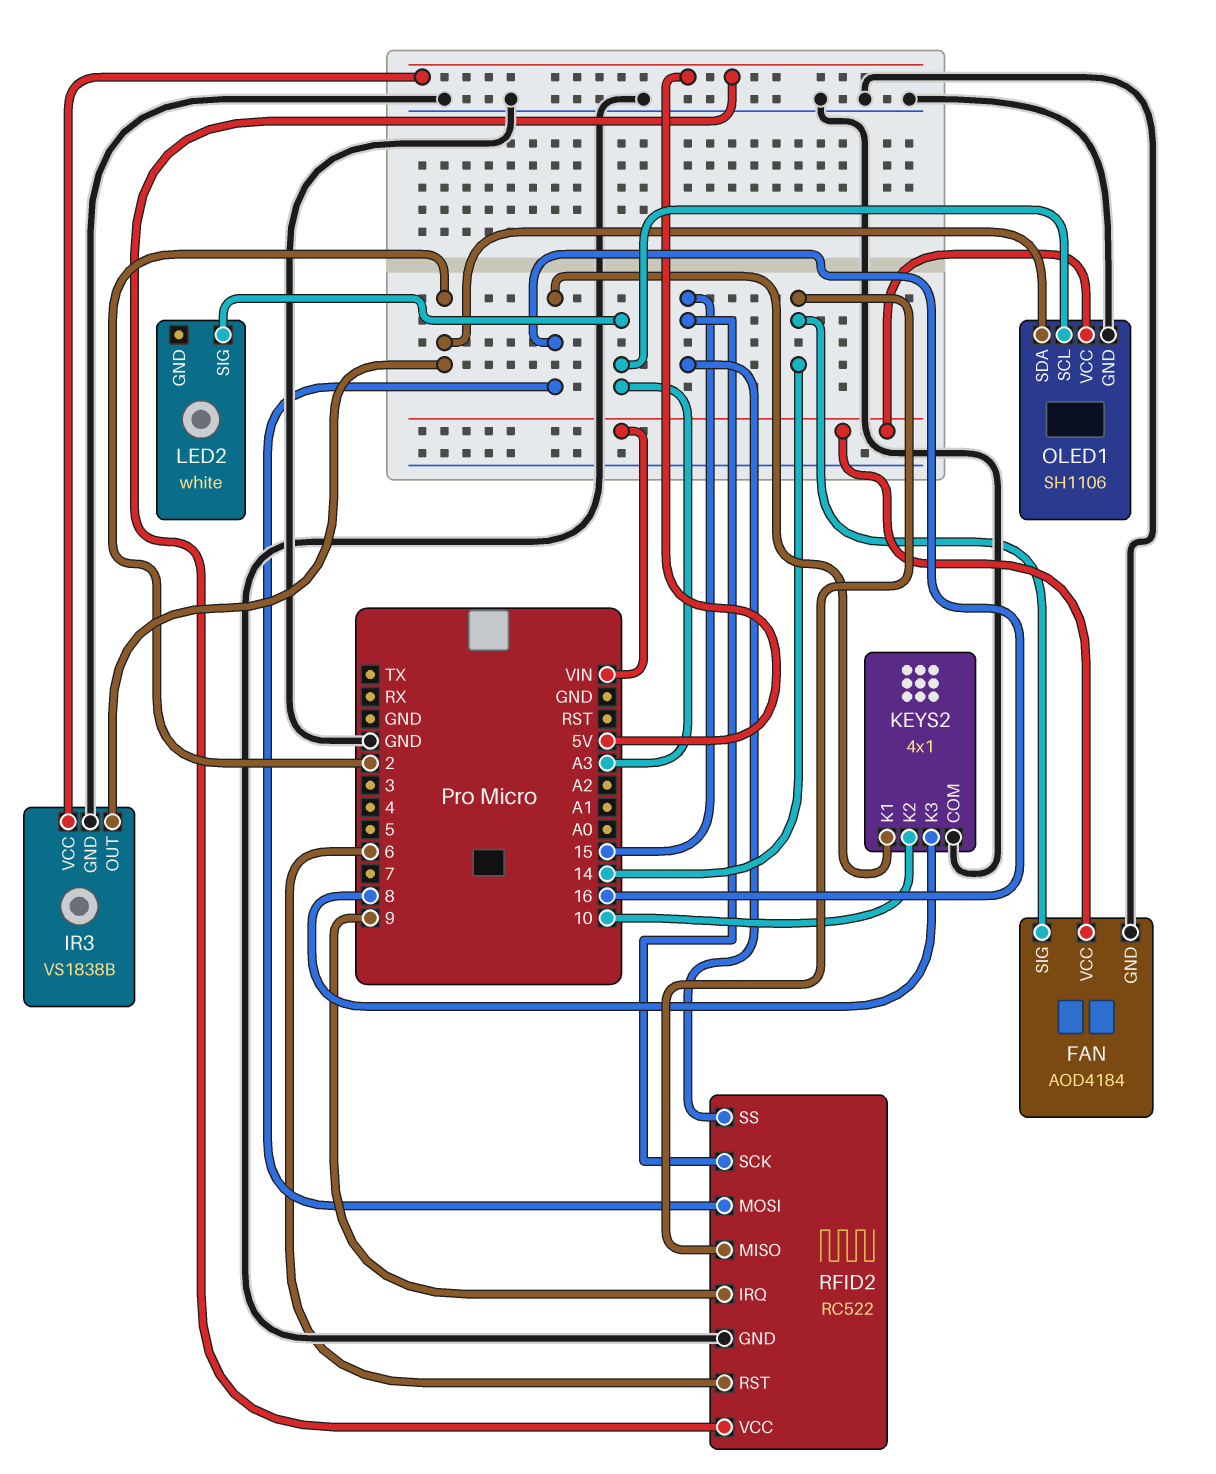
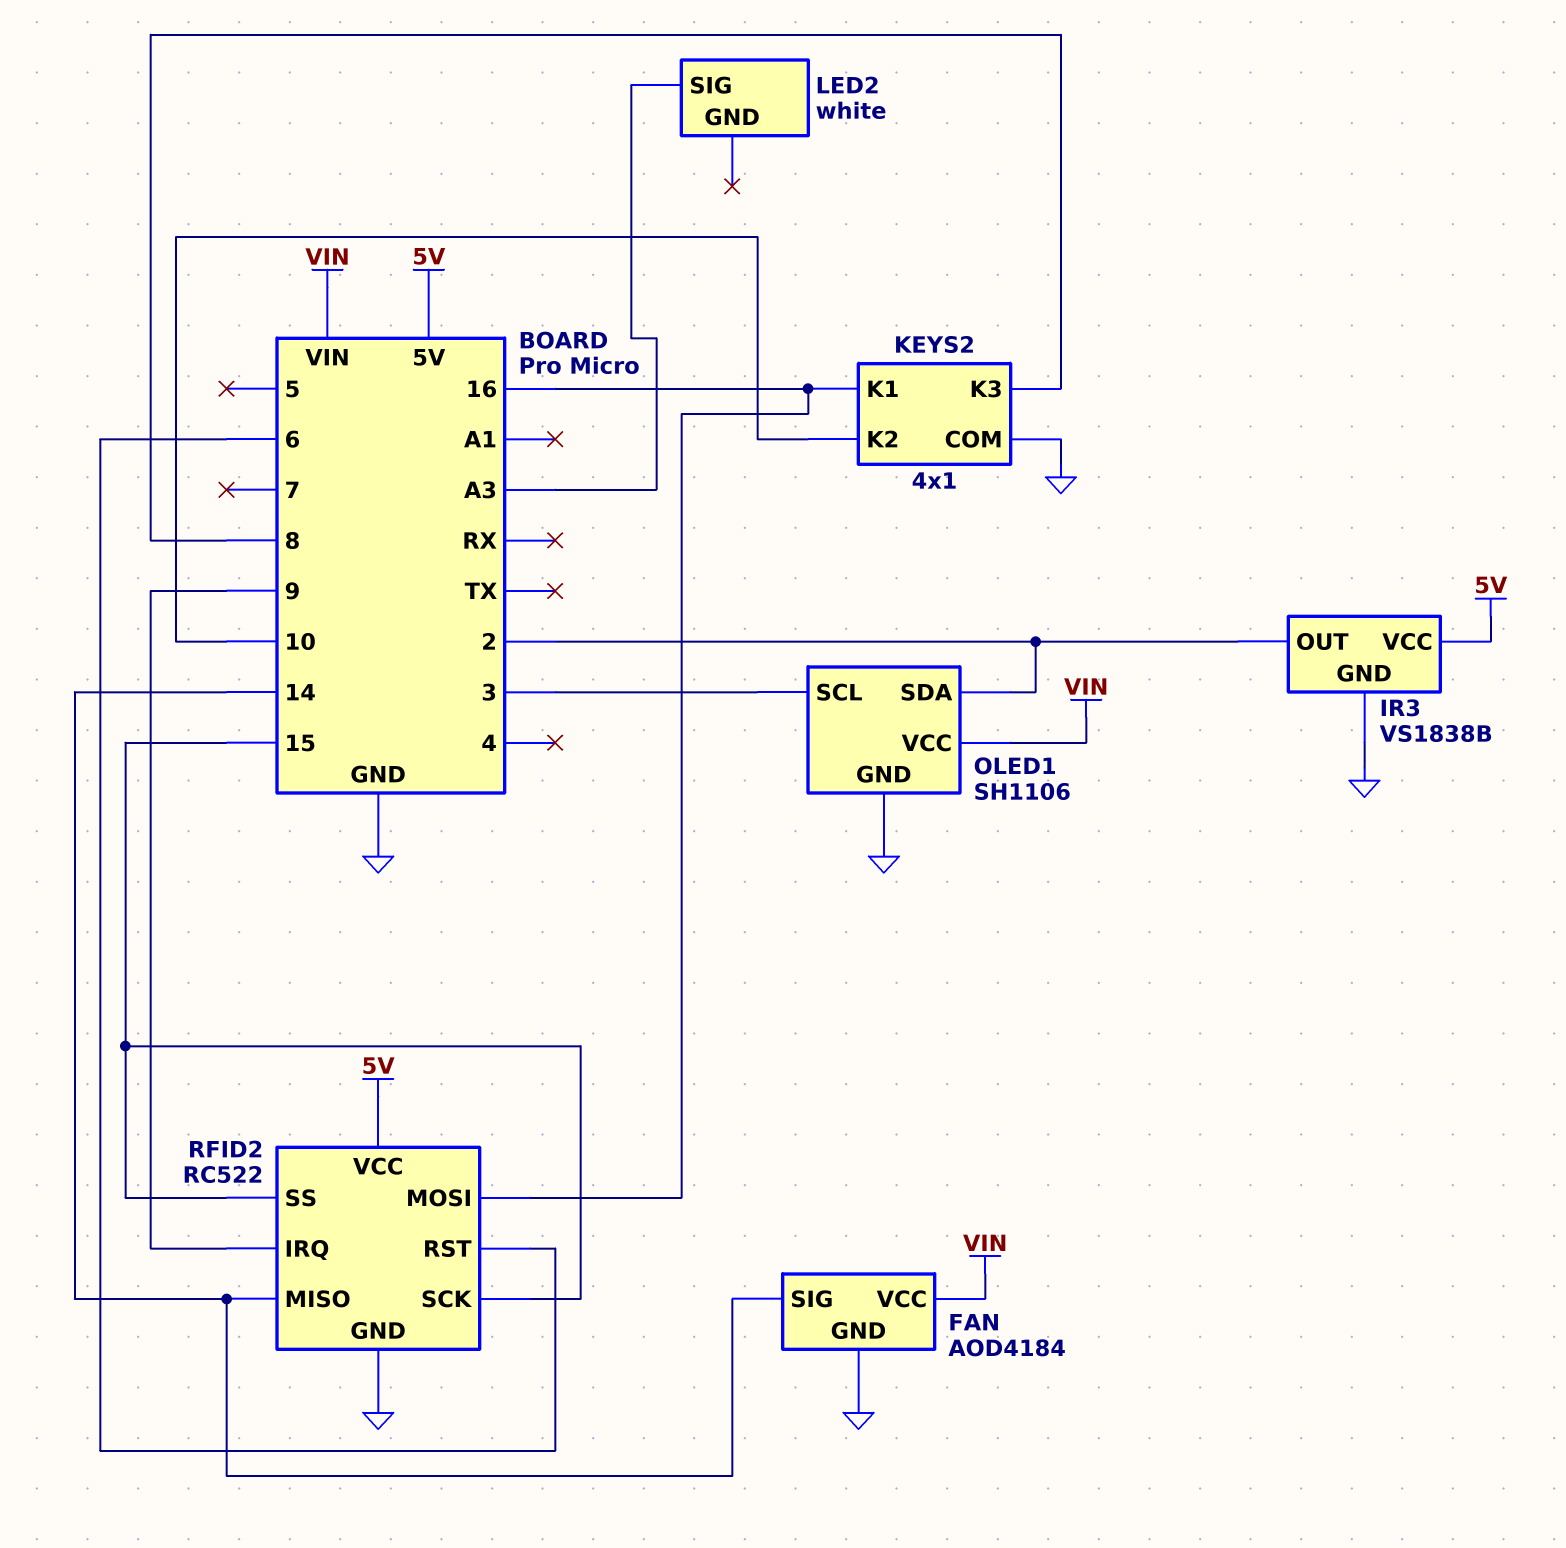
OLED1 pin SCL: A3 -> 3

